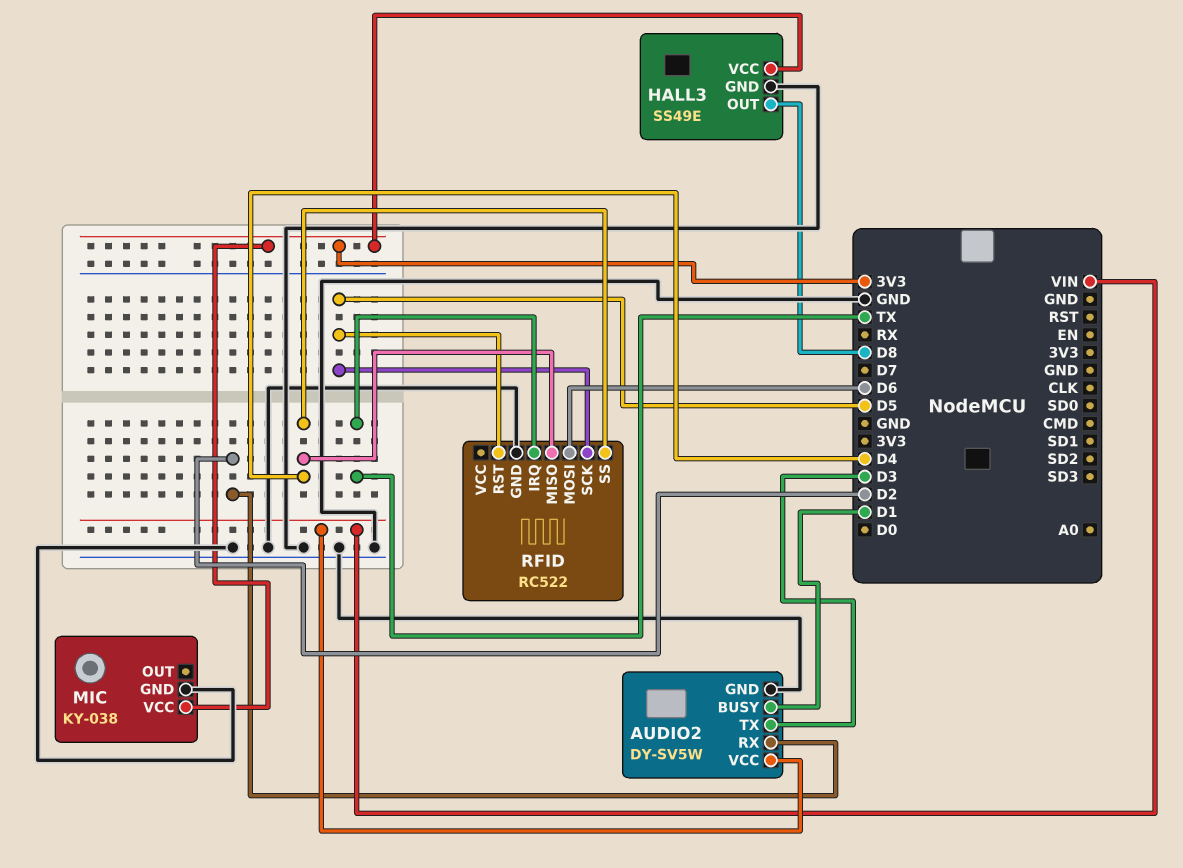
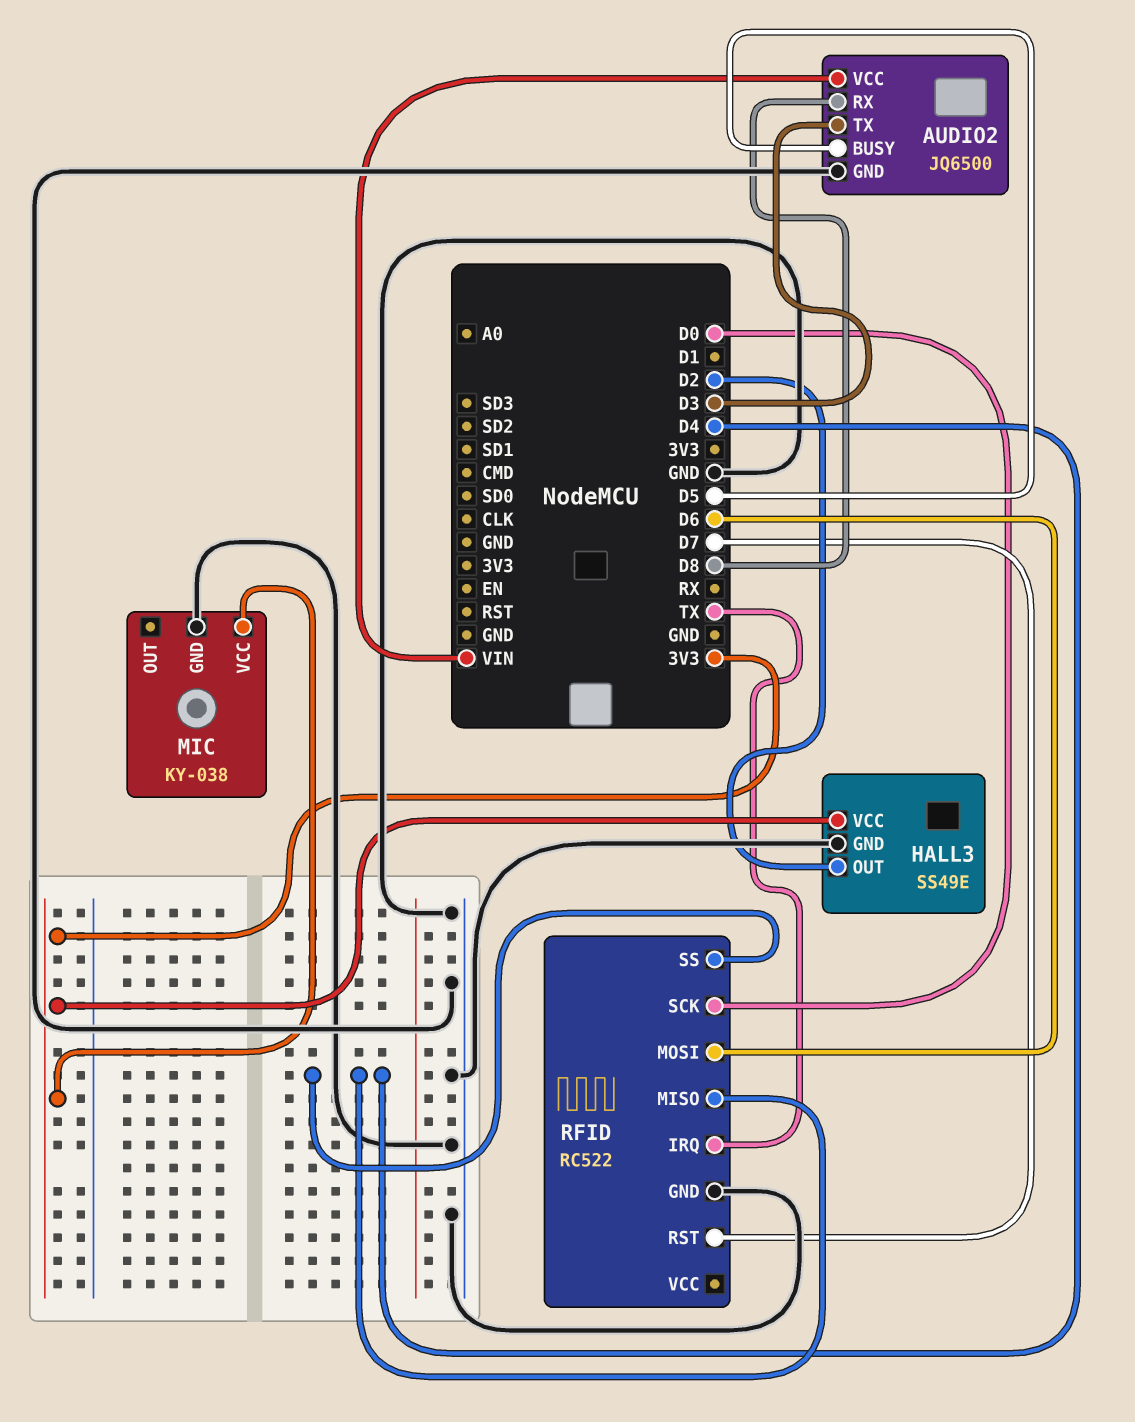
AUDIO2: DY-SV5W -> JQ6500
AUDIO2 pin BUSY: D1 -> D5
AUDIO2 pin RX: D2 -> D8
HALL3 pin OUT: D8 -> D2
RFID pin RST: D5 -> D7
RFID pin SCK: D5 -> D0

